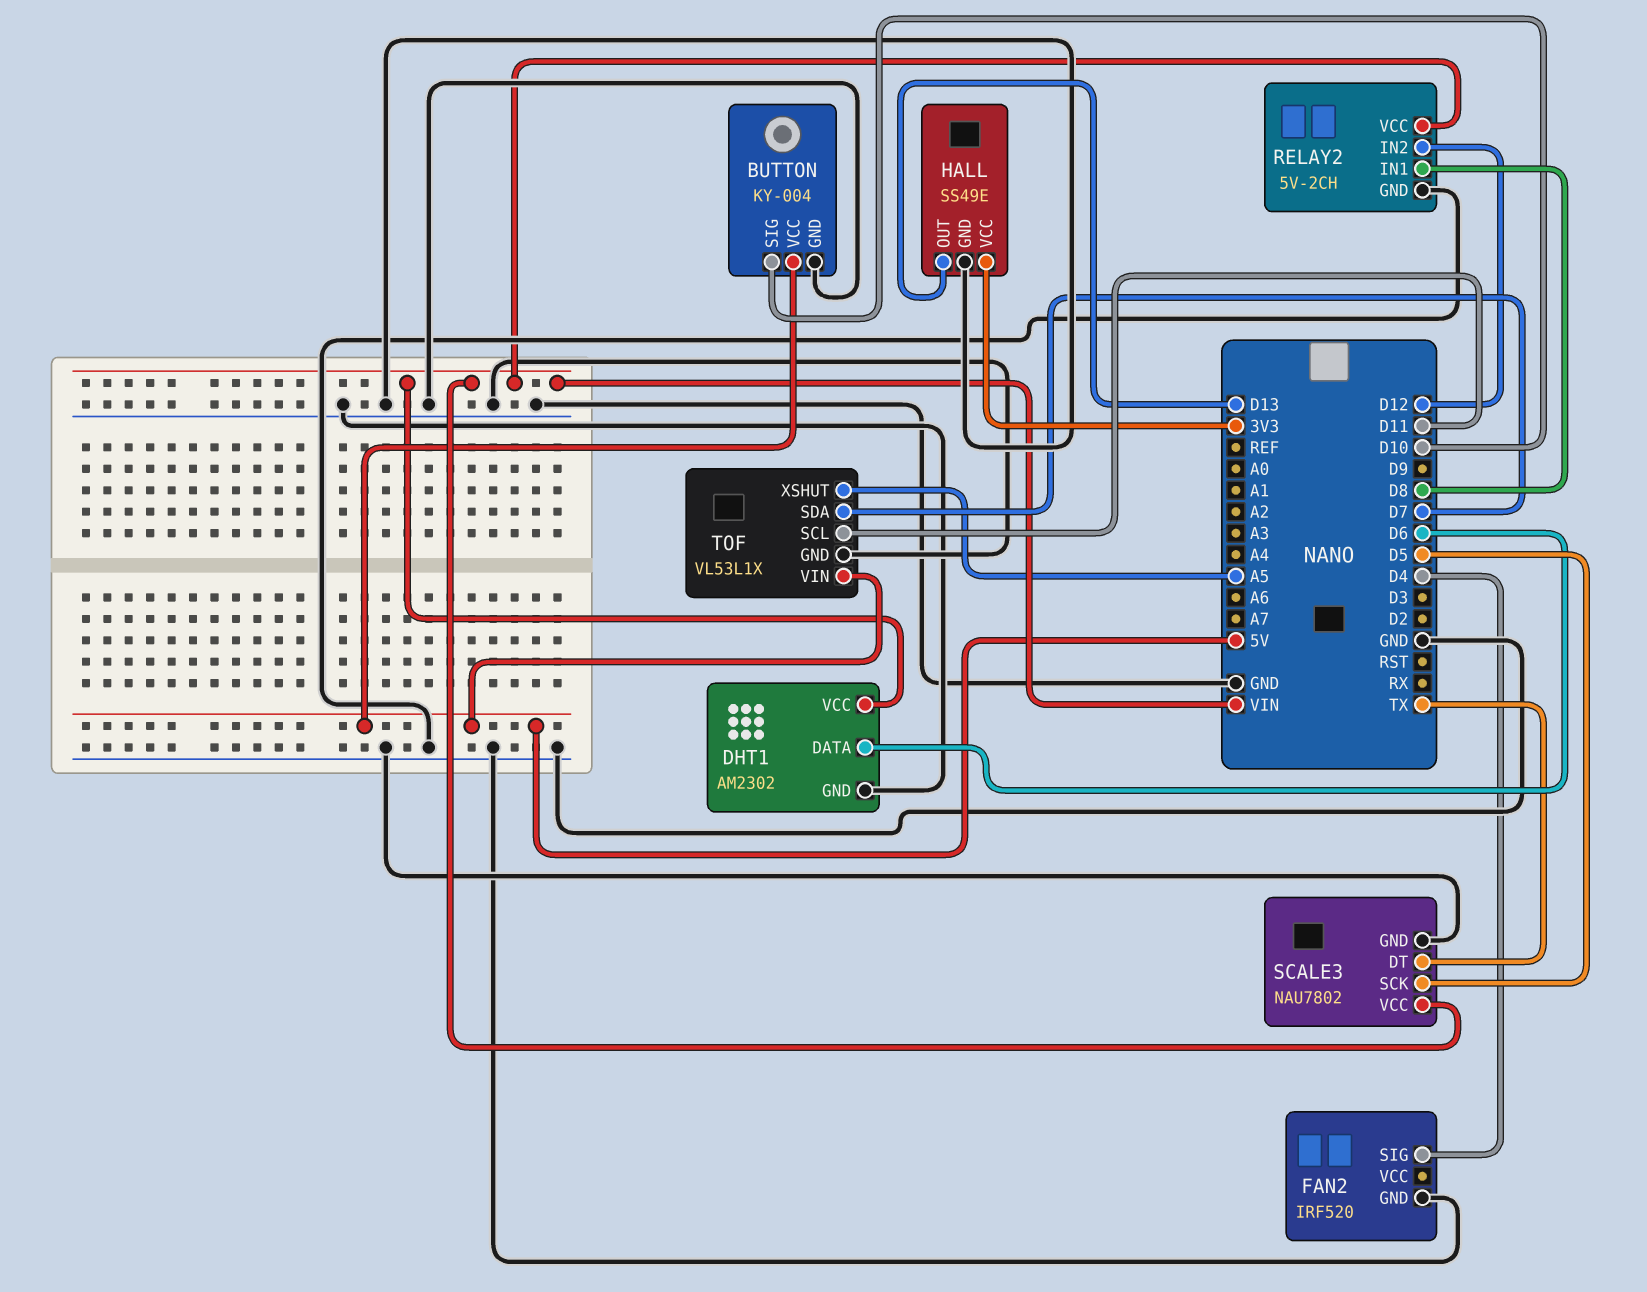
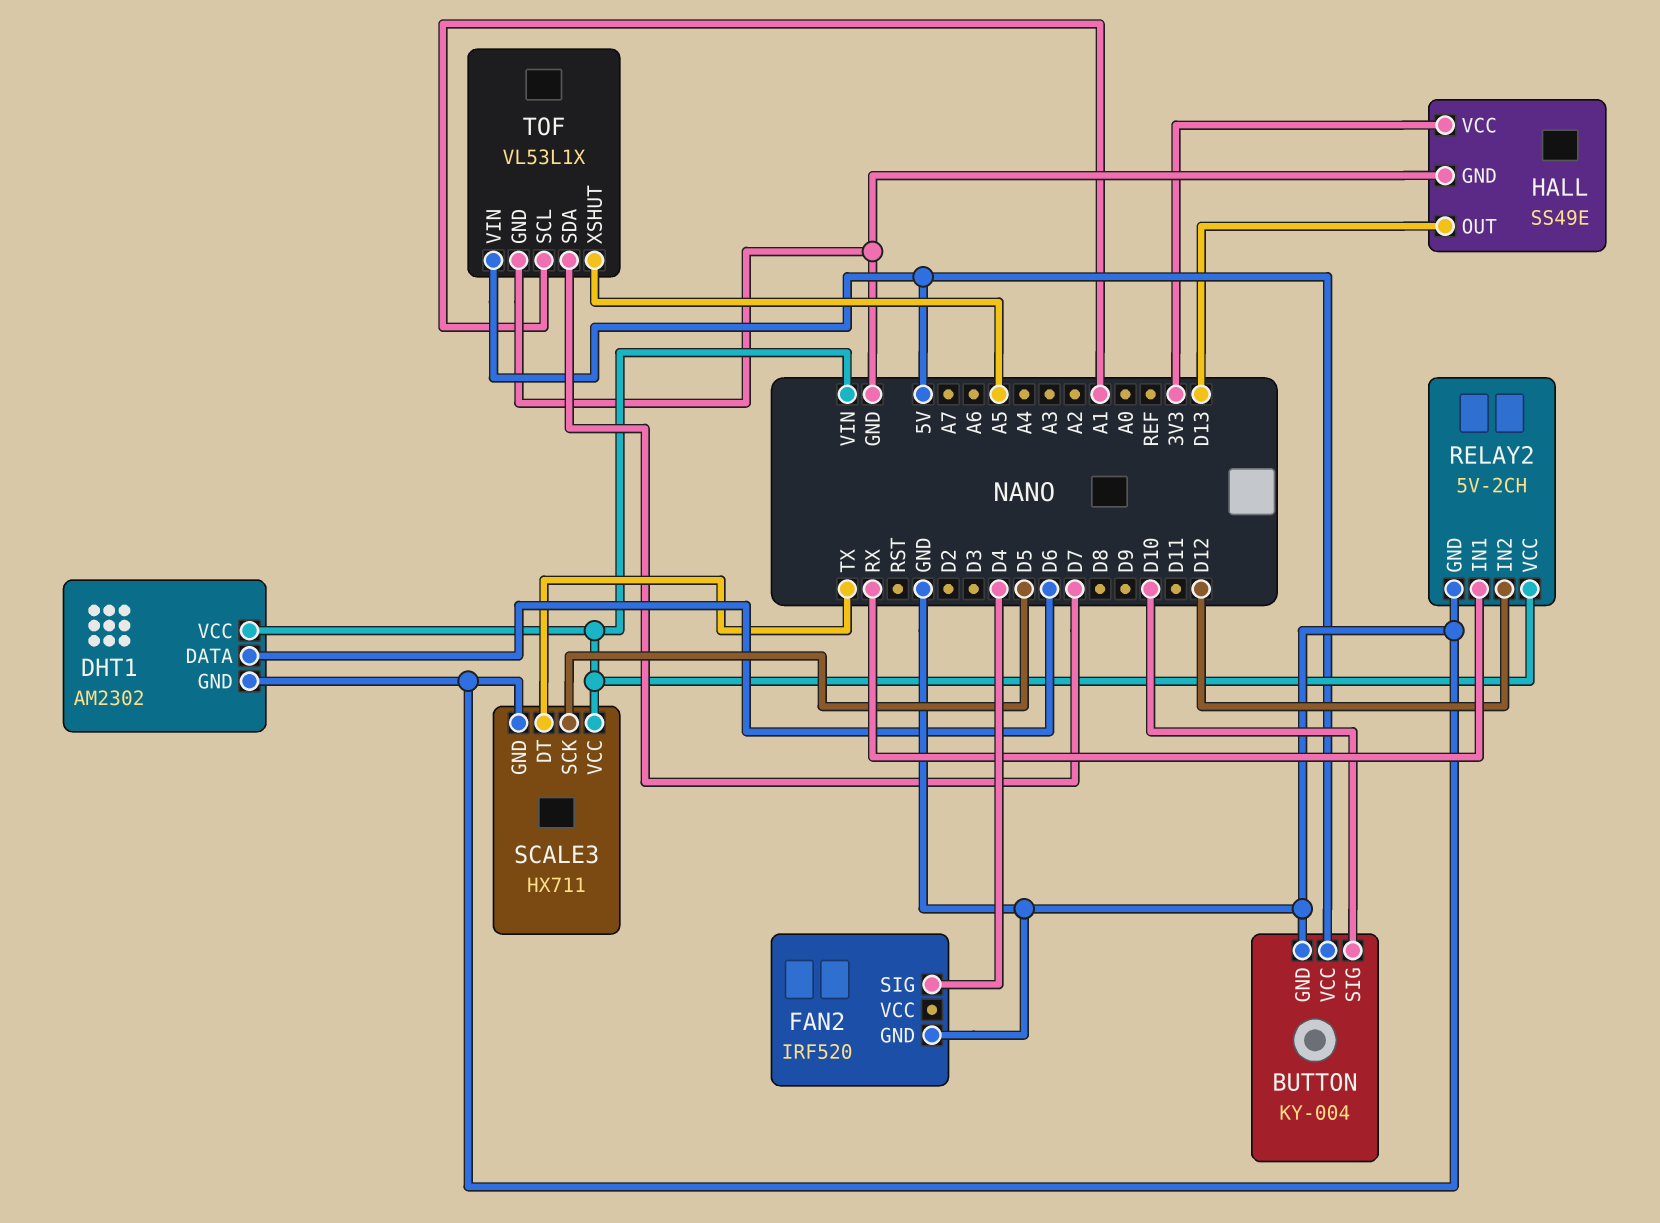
RELAY2 pin IN1: D8 -> RX
SCALE3: NAU7802 -> HX711
TOF pin SCL: D11 -> A1

